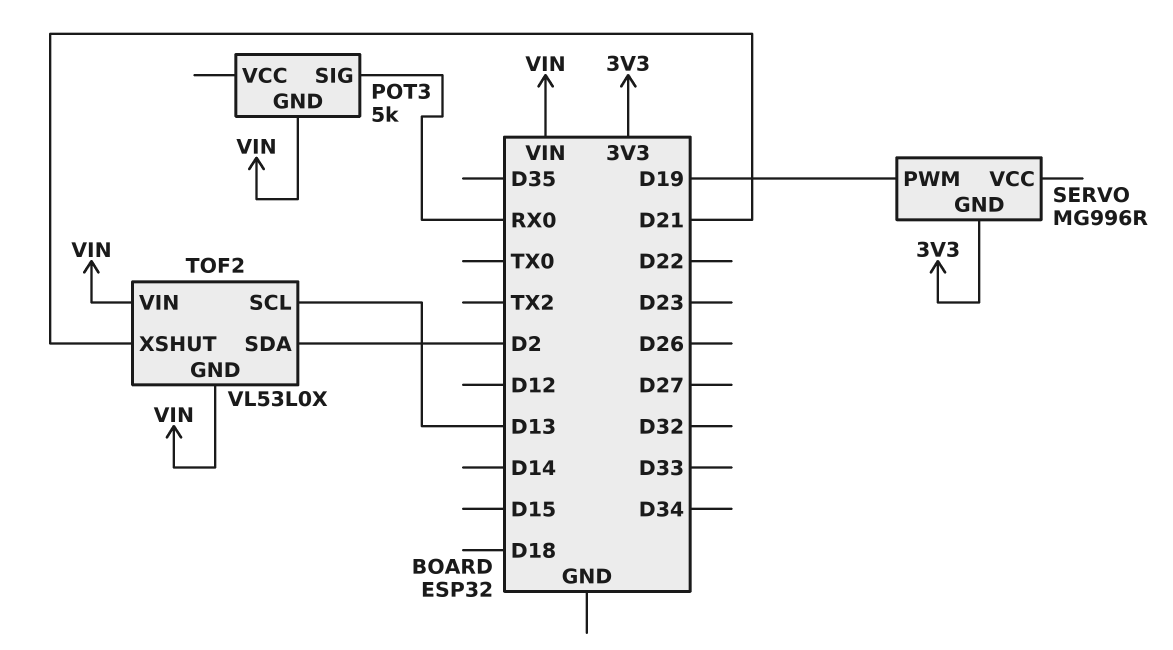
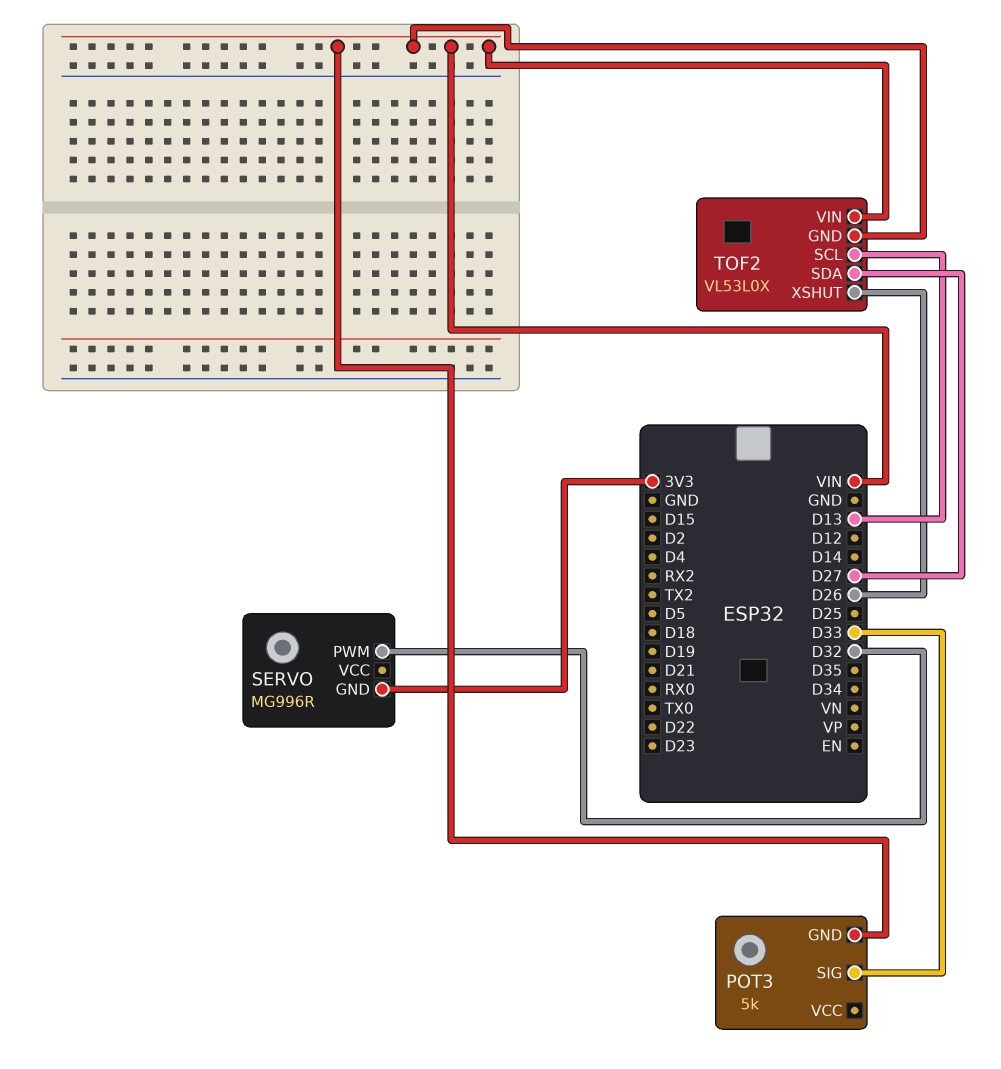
POT3 pin SIG: RX0 -> D33
SERVO pin PWM: D19 -> D32
TOF2 pin SDA: D2 -> D27
TOF2 pin XSHUT: D21 -> D26

